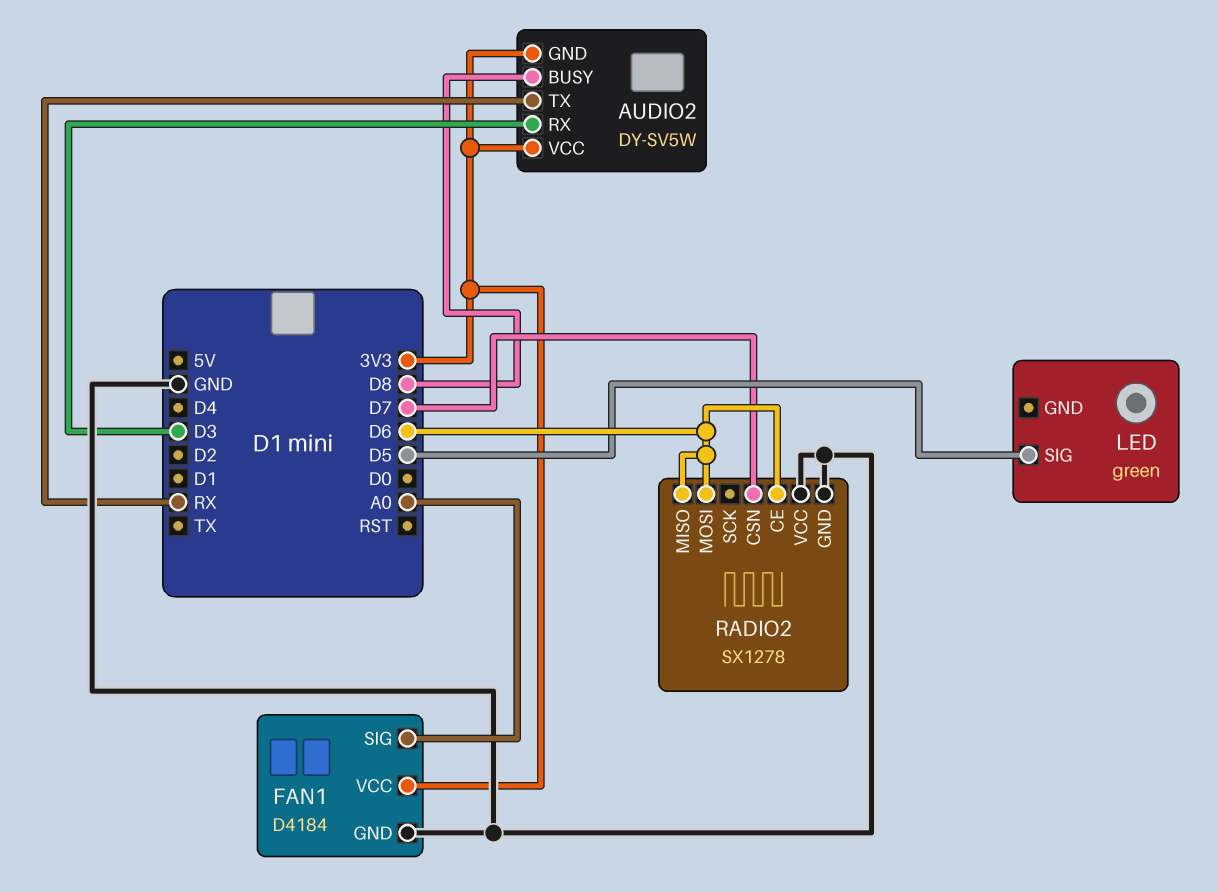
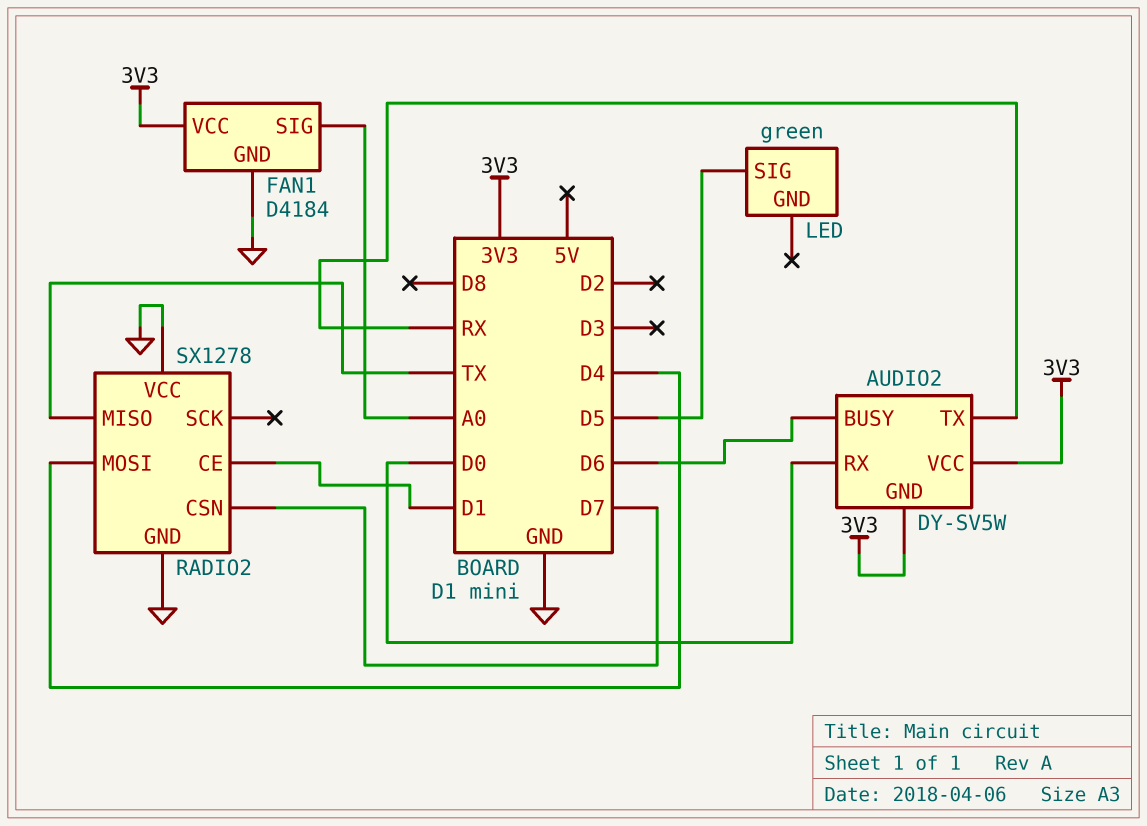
AUDIO2 pin BUSY: D8 -> D6
AUDIO2 pin RX: D3 -> D0
RADIO2 pin CE: D6 -> D1
RADIO2 pin MISO: D6 -> TX
RADIO2 pin MOSI: D6 -> D4

